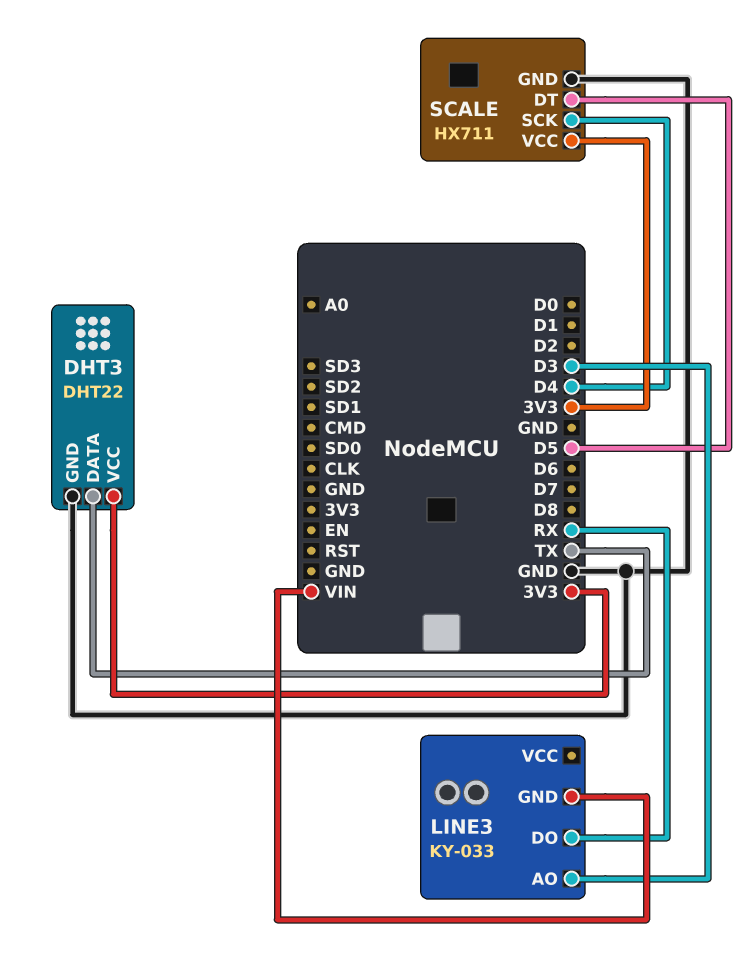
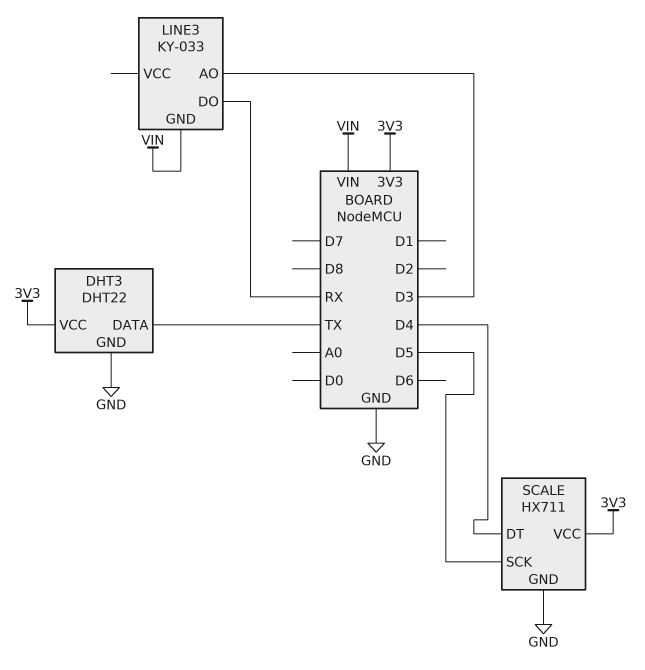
SCALE pin DT: D5 -> D4
SCALE pin SCK: D4 -> D5

